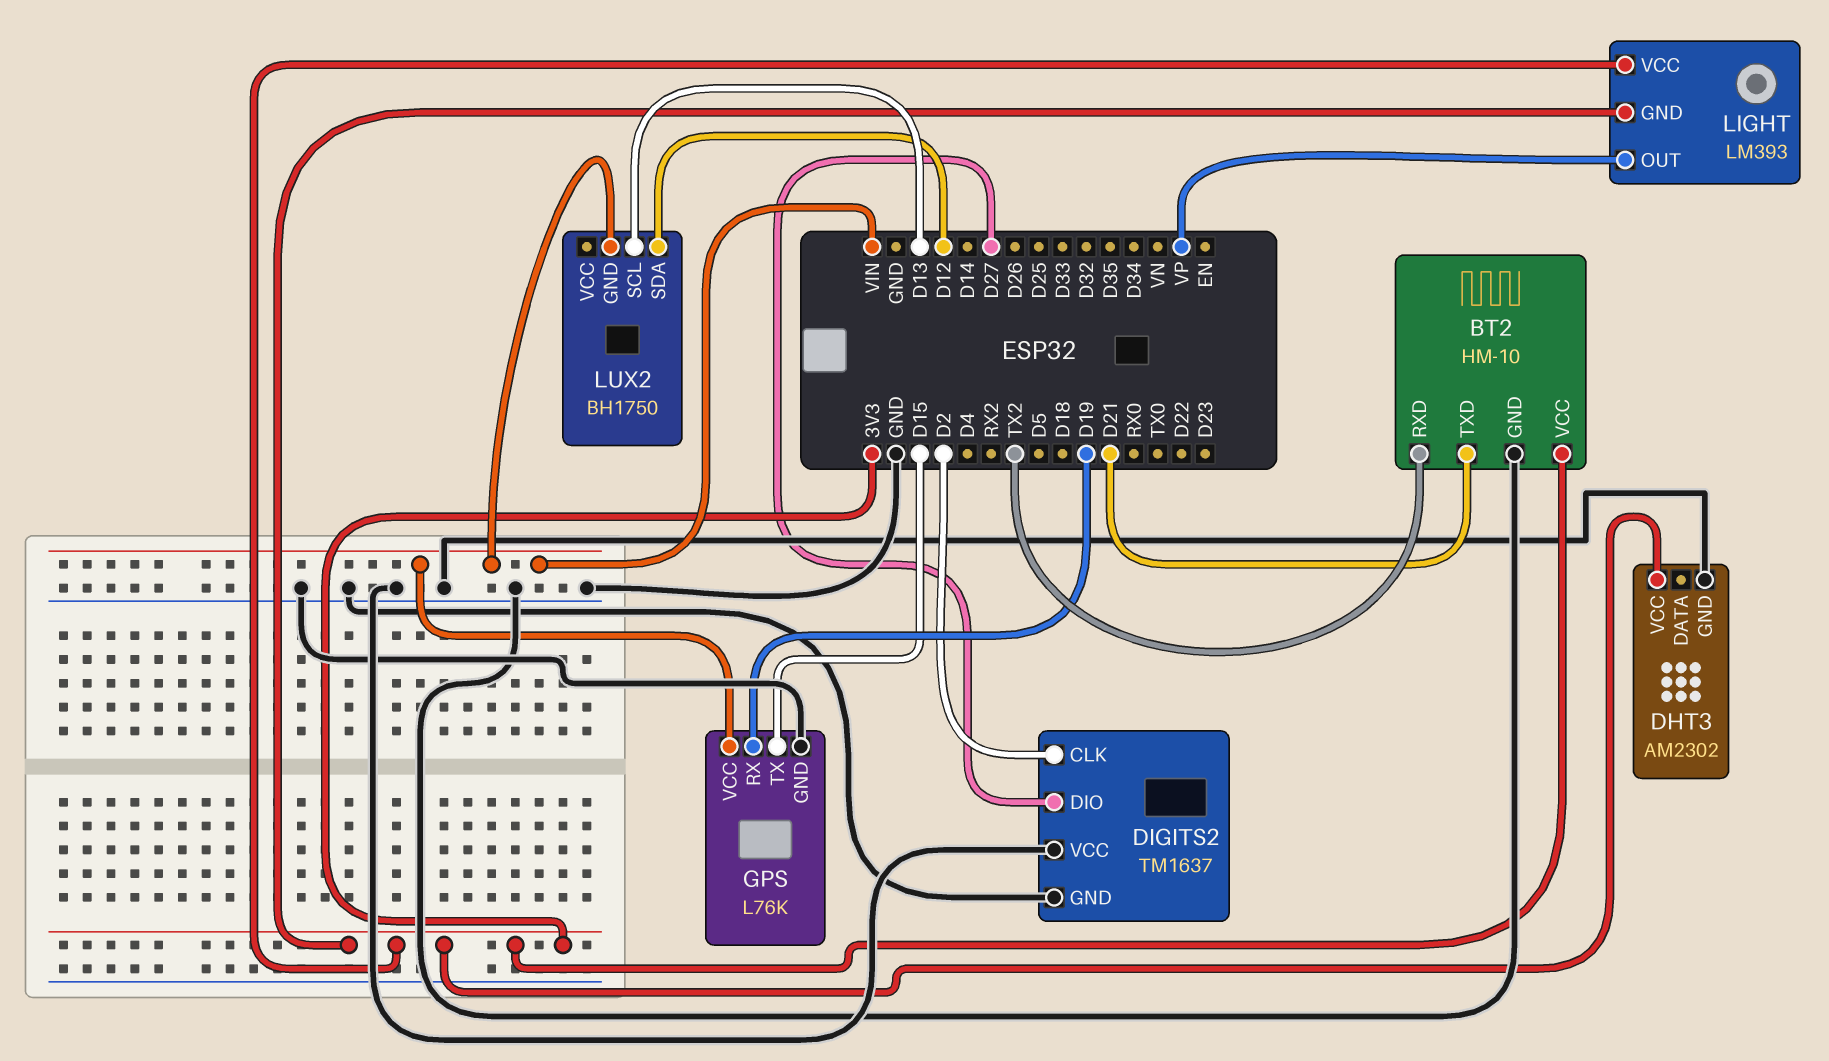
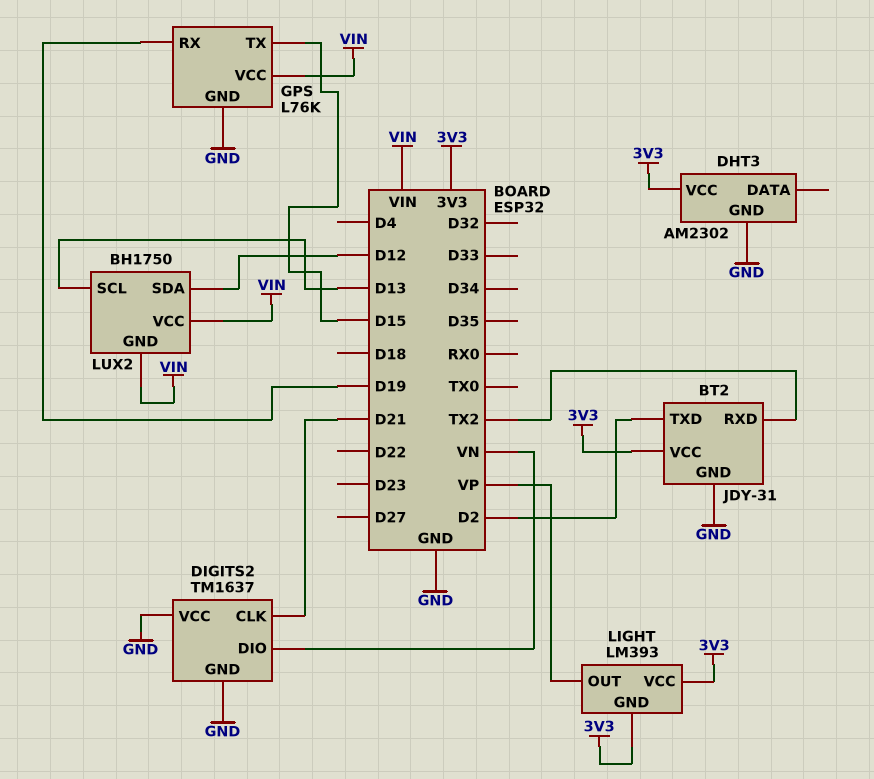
BT2: HM-10 -> JDY-31
BT2 pin TXD: D21 -> D2
DIGITS2 pin CLK: D2 -> D21
DIGITS2 pin DIO: D27 -> VN
LUX2 pin VCC: none -> VIN

